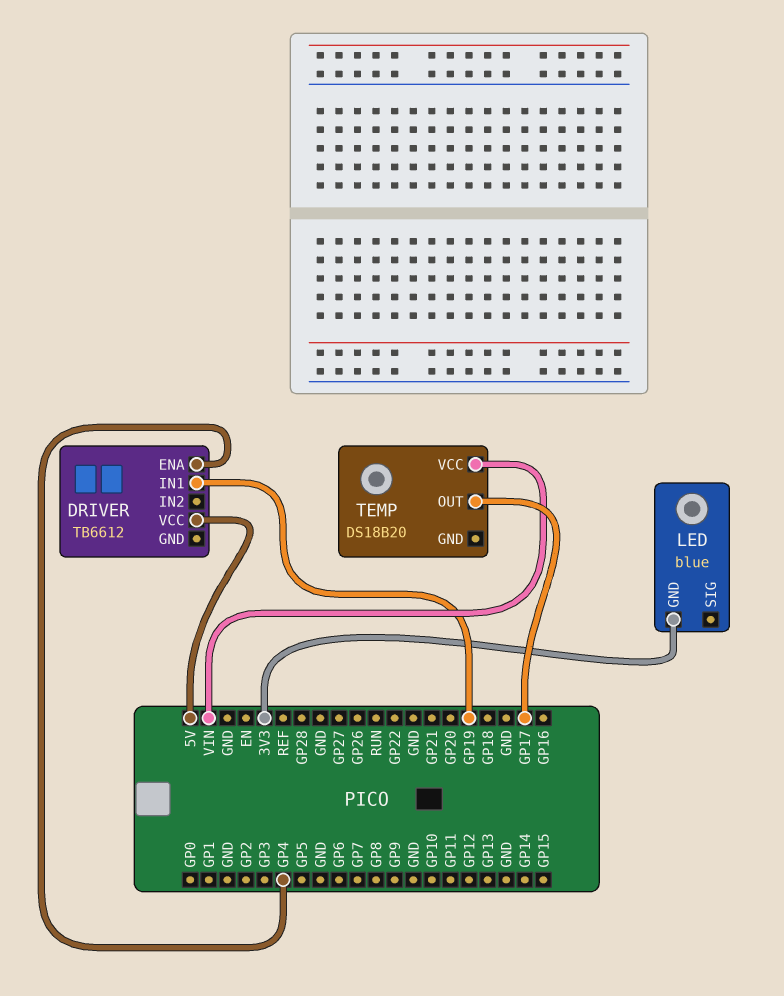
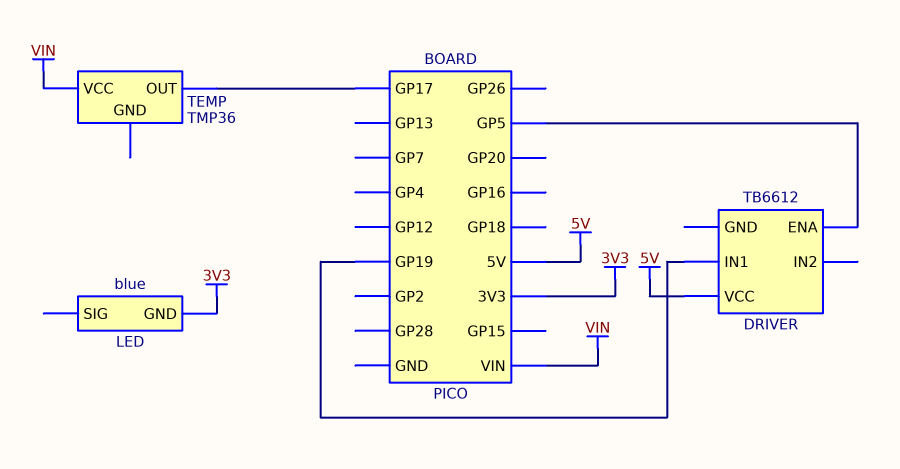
DRIVER pin ENA: GP4 -> GP5
TEMP: DS18B20 -> TMP36

